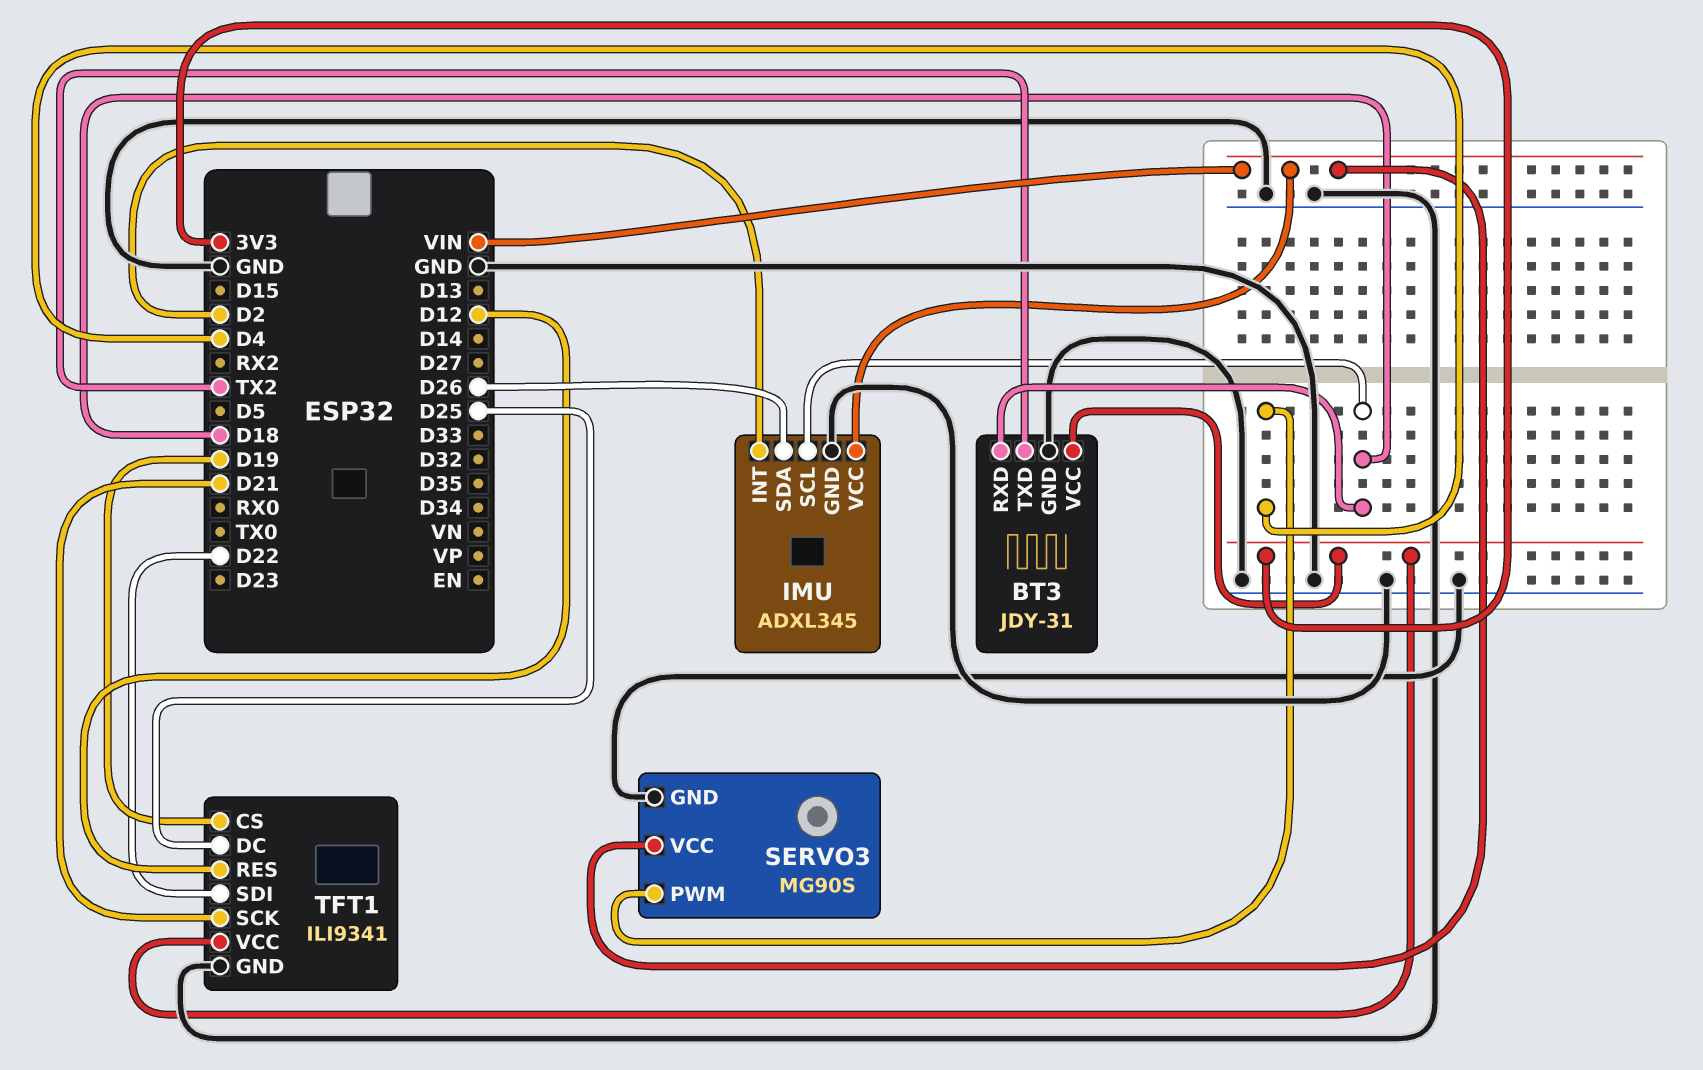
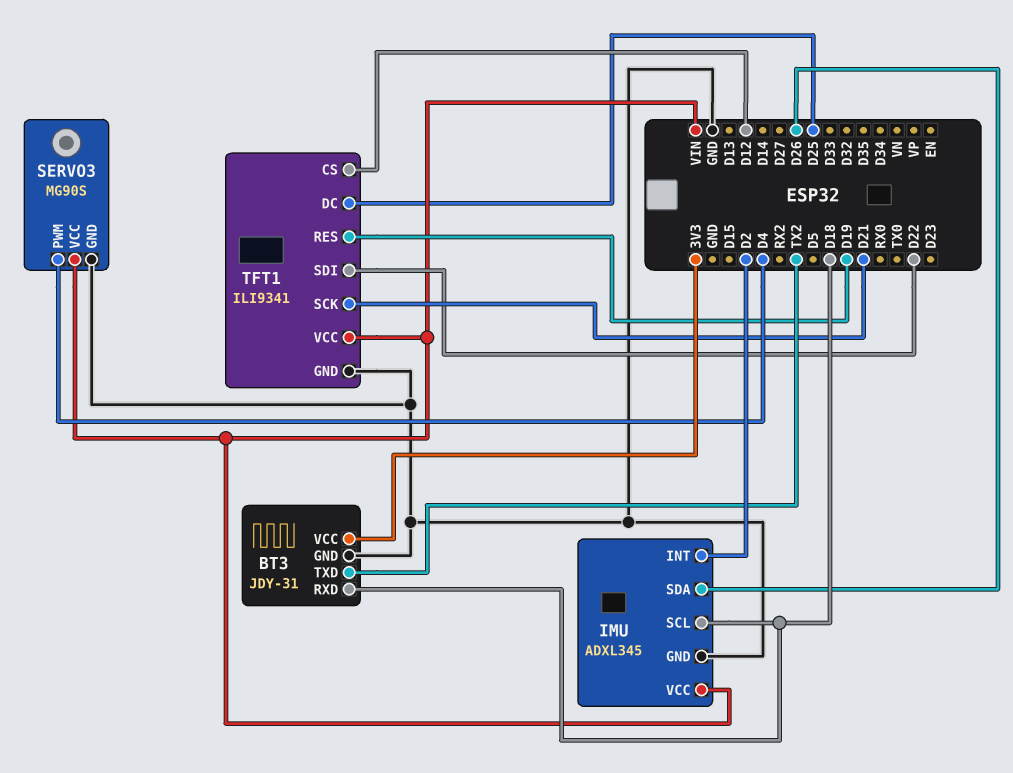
TFT1 pin CS: D19 -> D12
TFT1 pin RES: D12 -> D19
TFT1 pin VCC: 3V3 -> VIN

